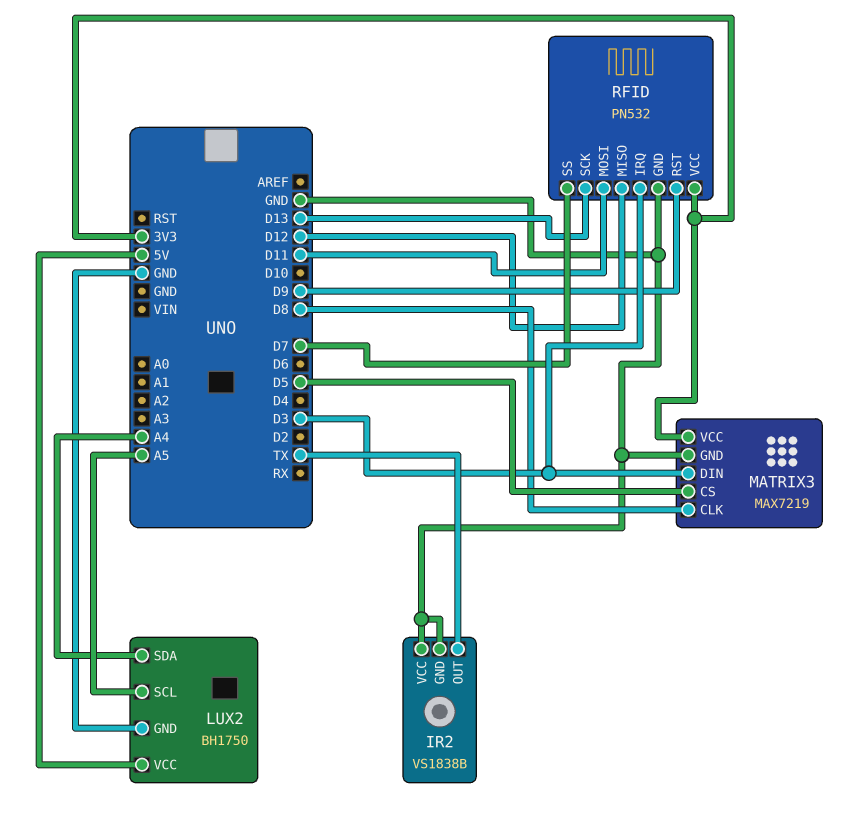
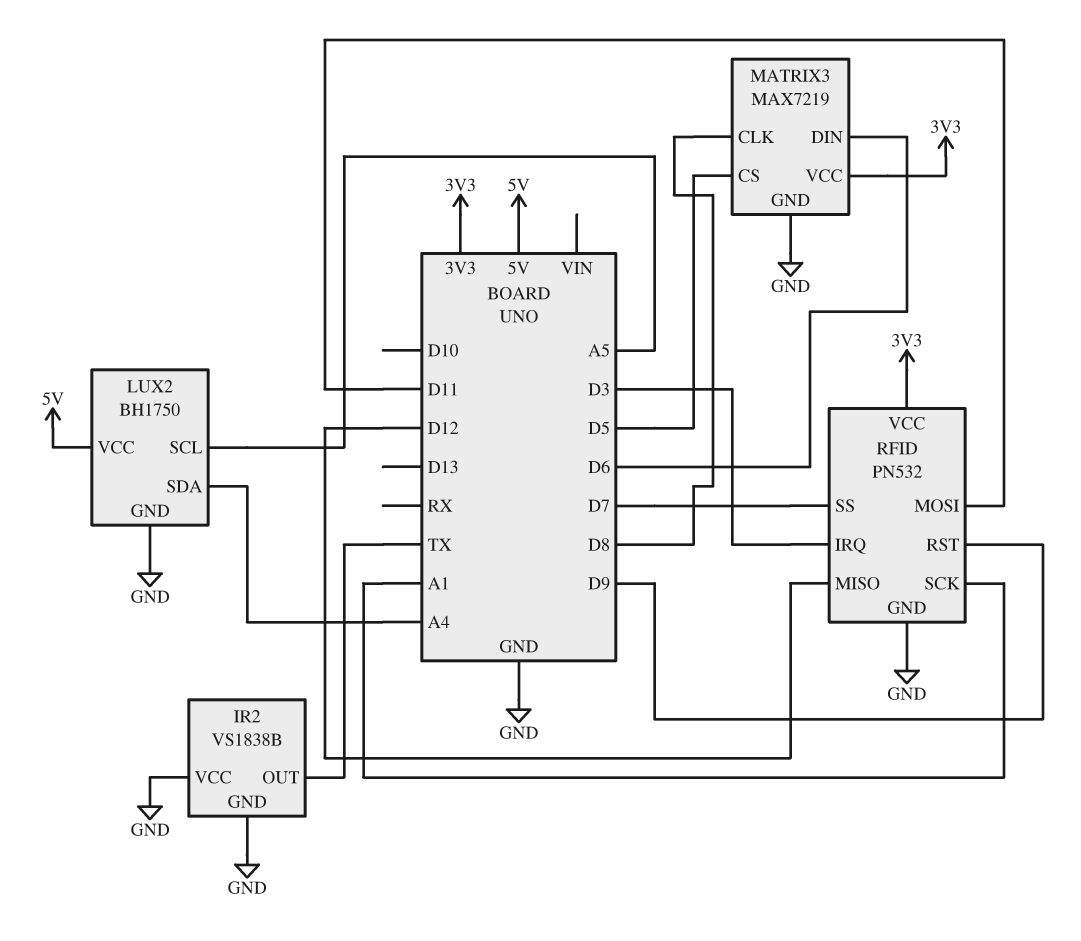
MATRIX3 pin DIN: D3 -> D6
RFID pin SCK: D13 -> A1

